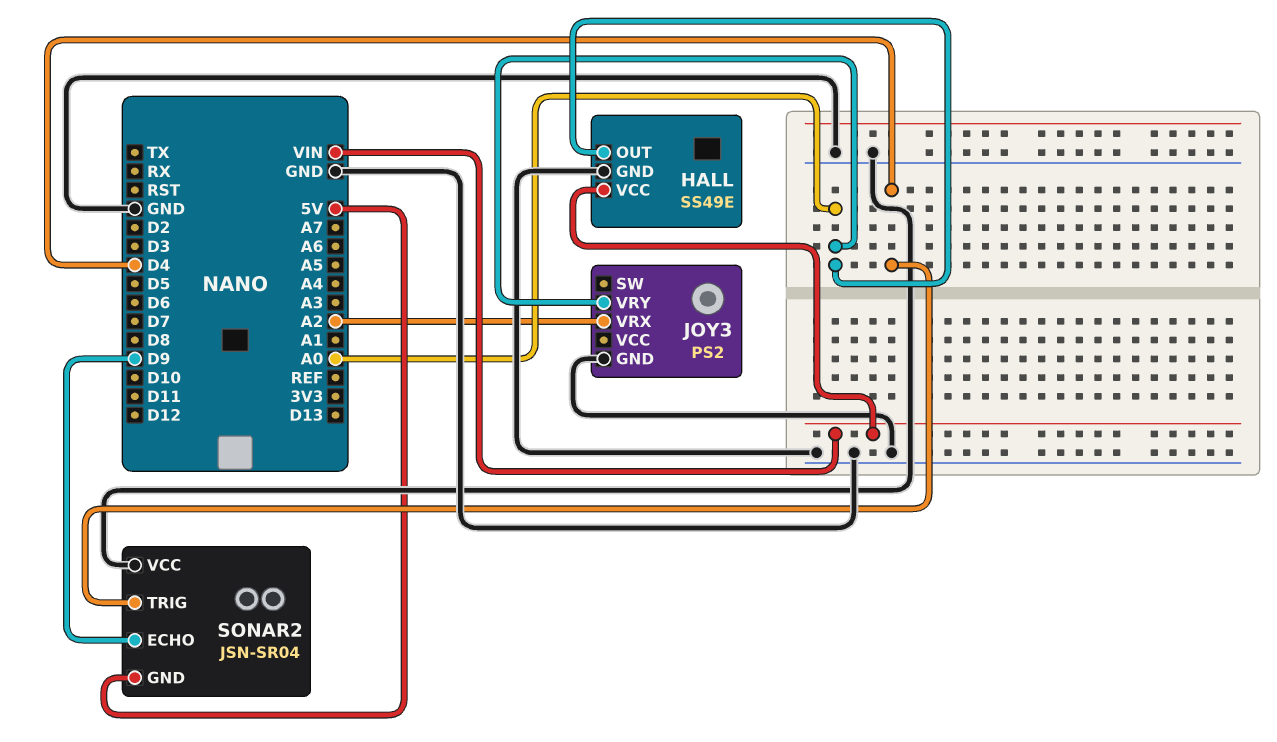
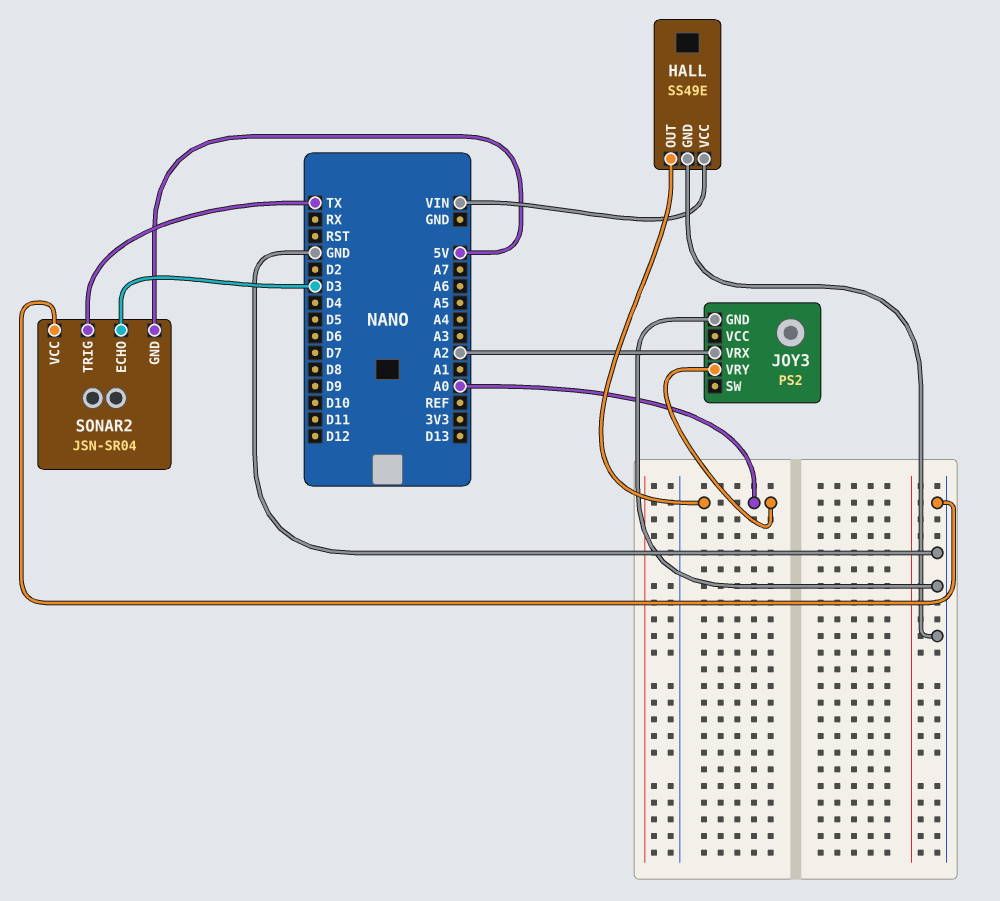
SONAR2 pin ECHO: D9 -> D3
SONAR2 pin TRIG: D4 -> TX

